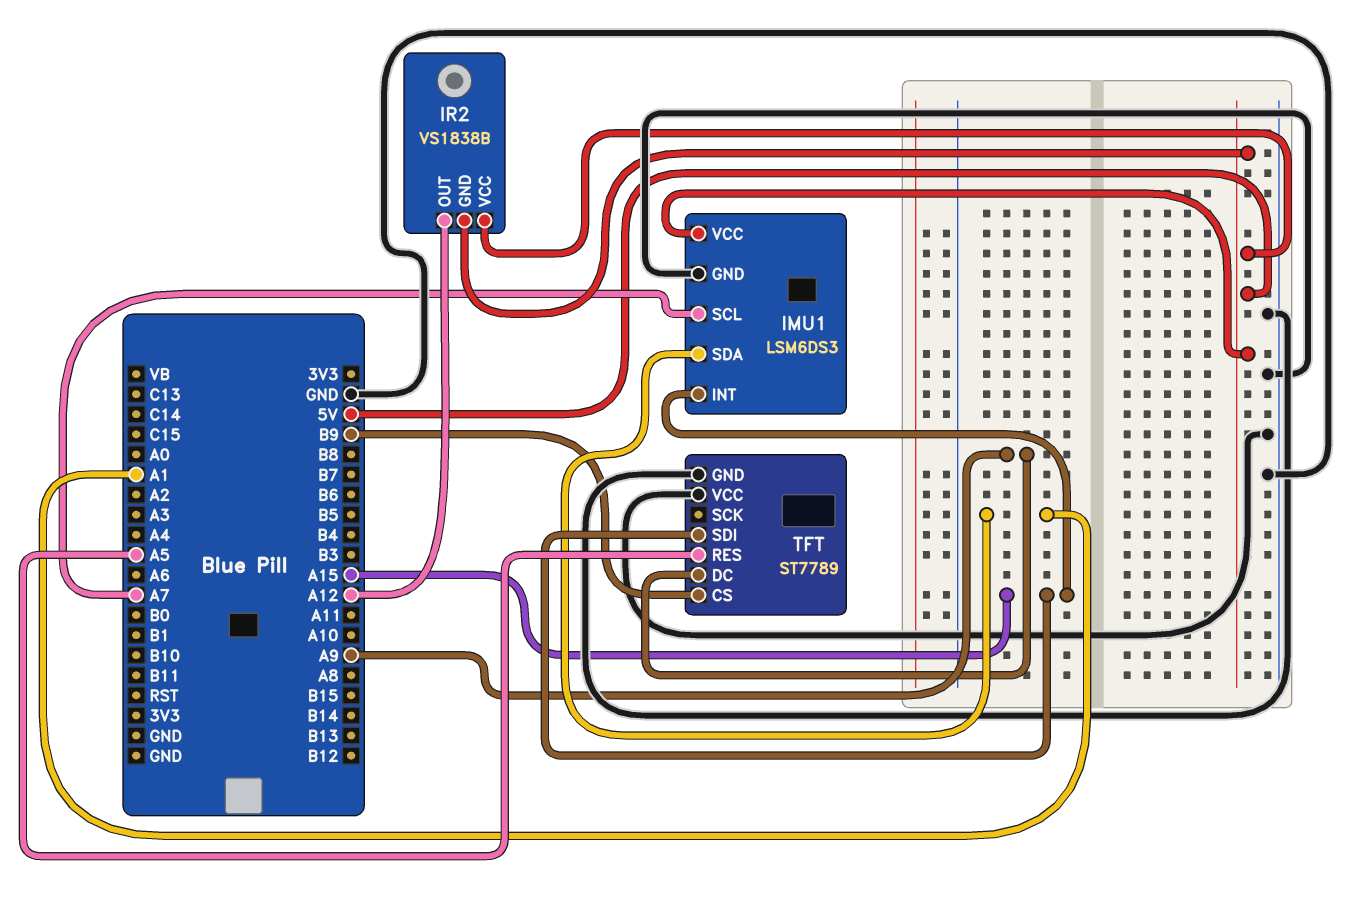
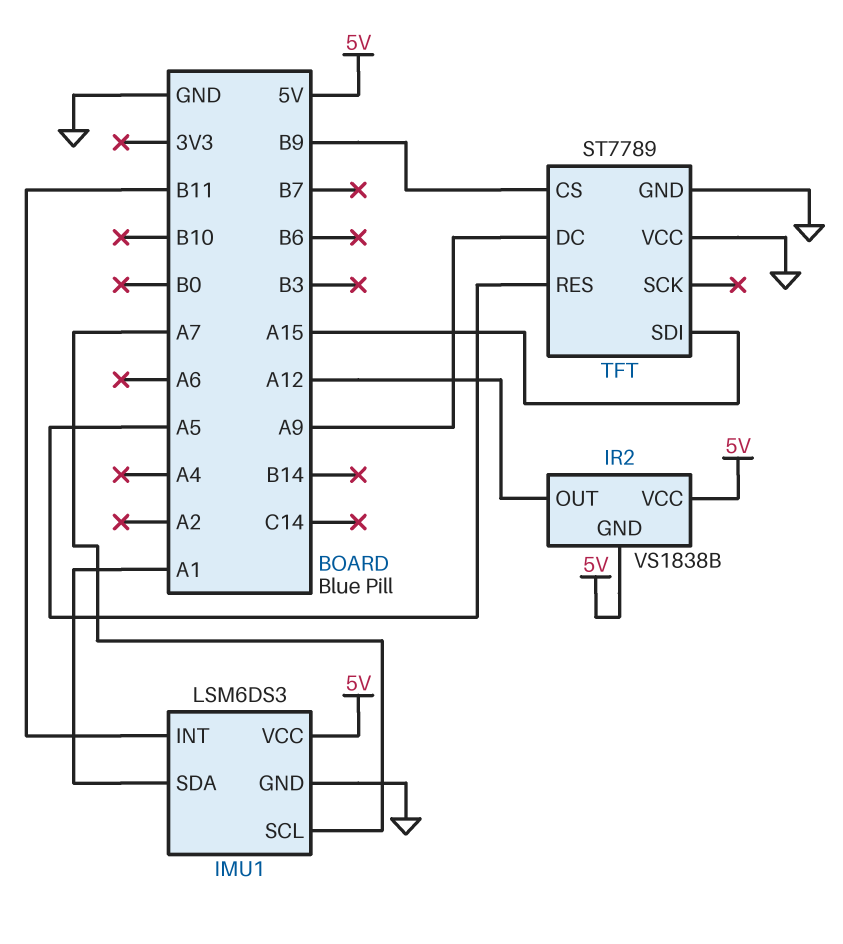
IMU1 pin INT: A15 -> B11

